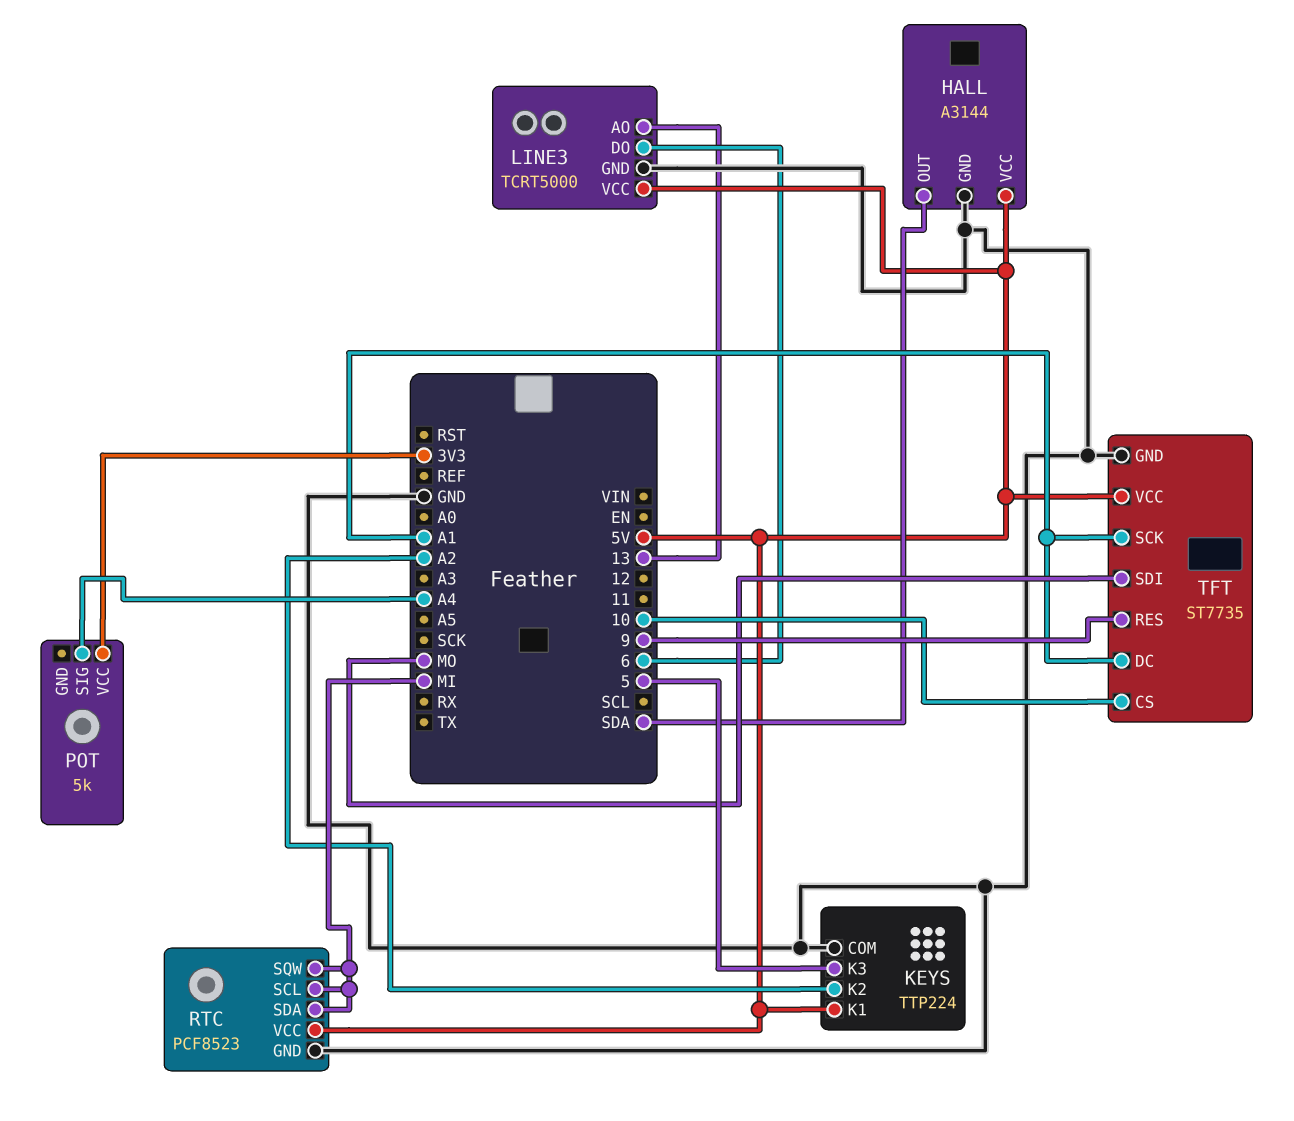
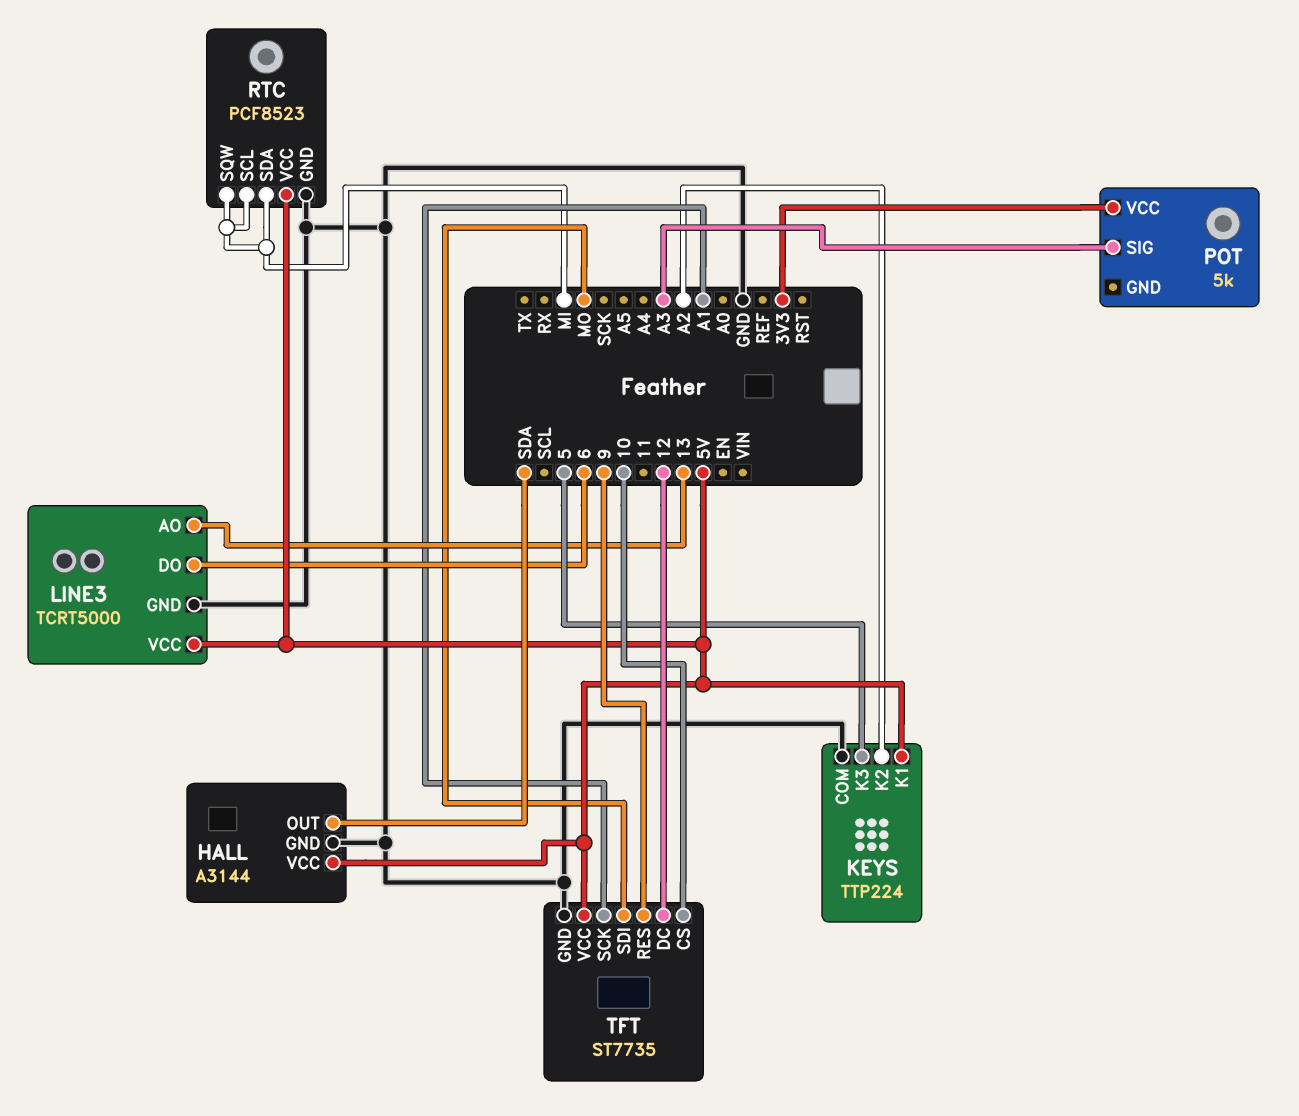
POT pin SIG: A4 -> A3
TFT pin DC: A1 -> 12

